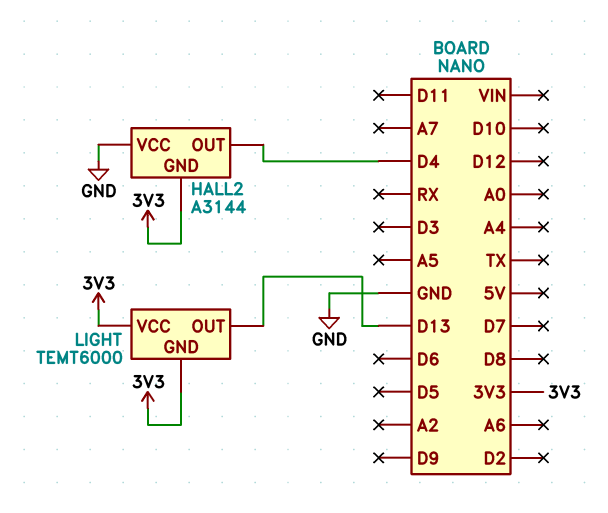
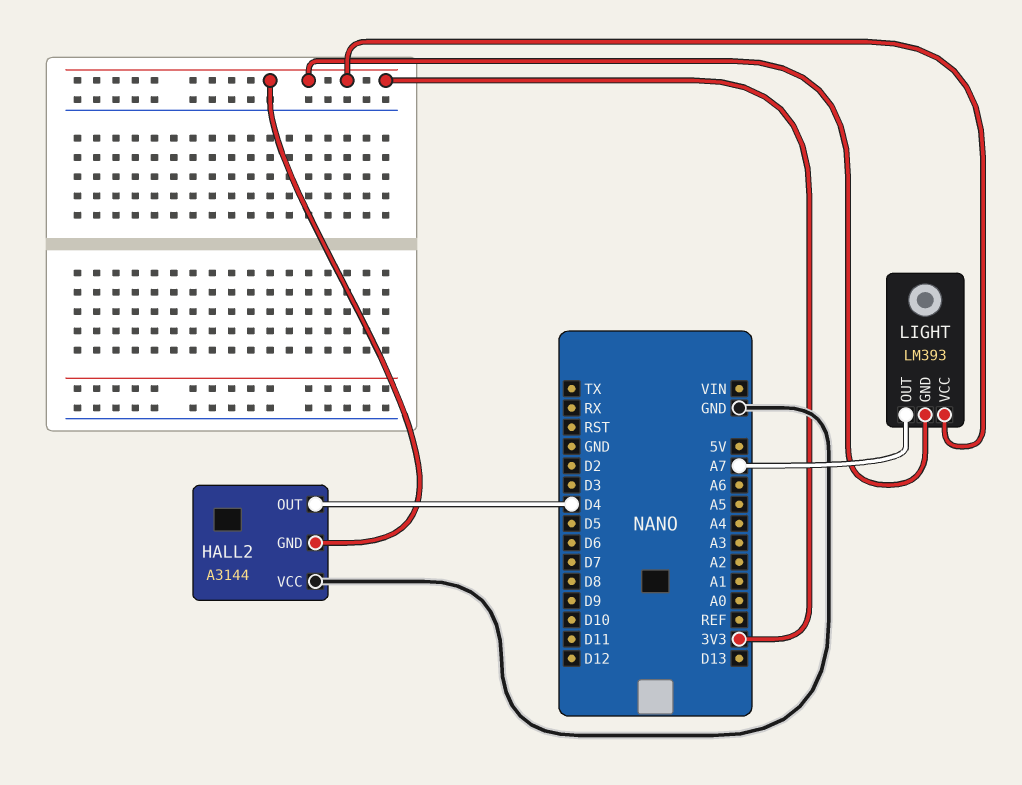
LIGHT: TEMT6000 -> LM393
LIGHT pin OUT: D13 -> A7

